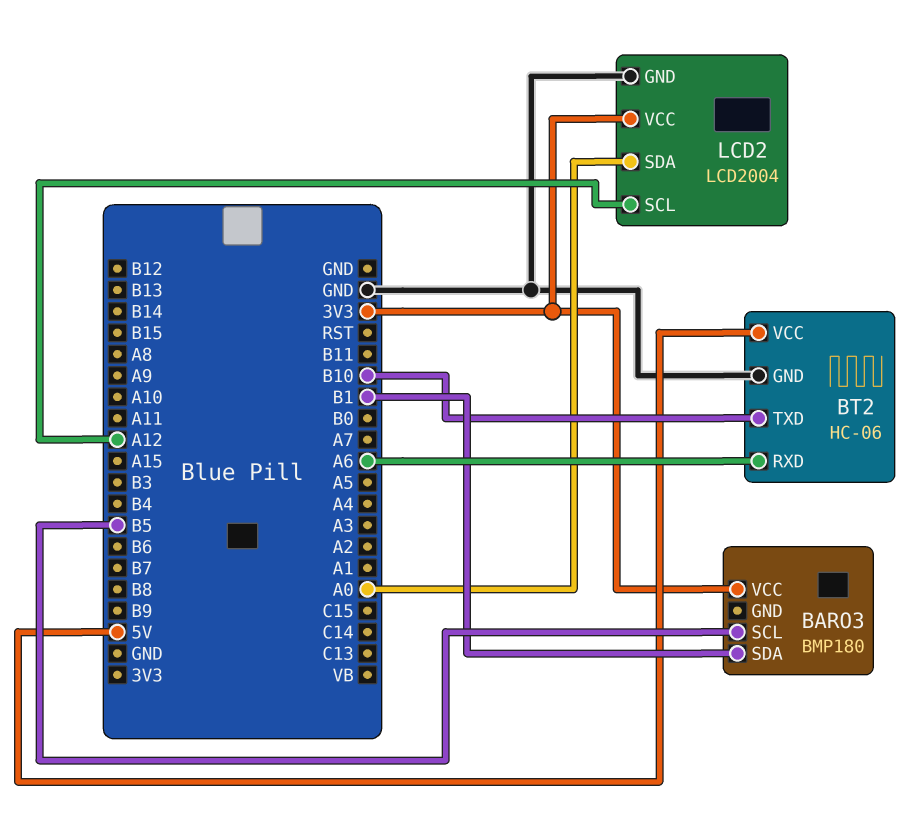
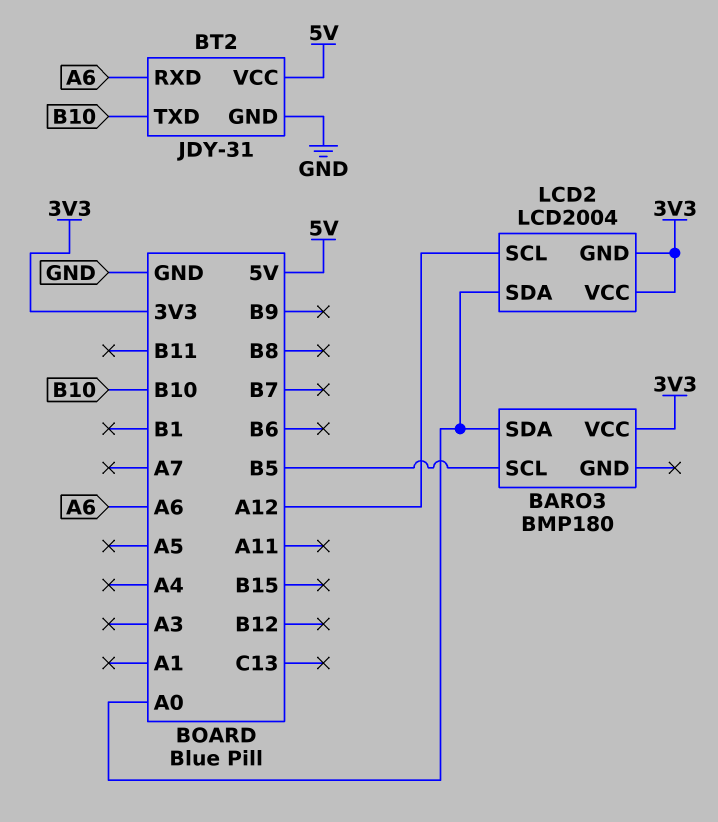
BARO3 pin SDA: B1 -> A0
BT2: HC-06 -> JDY-31
LCD2 pin GND: GND -> 3V3

